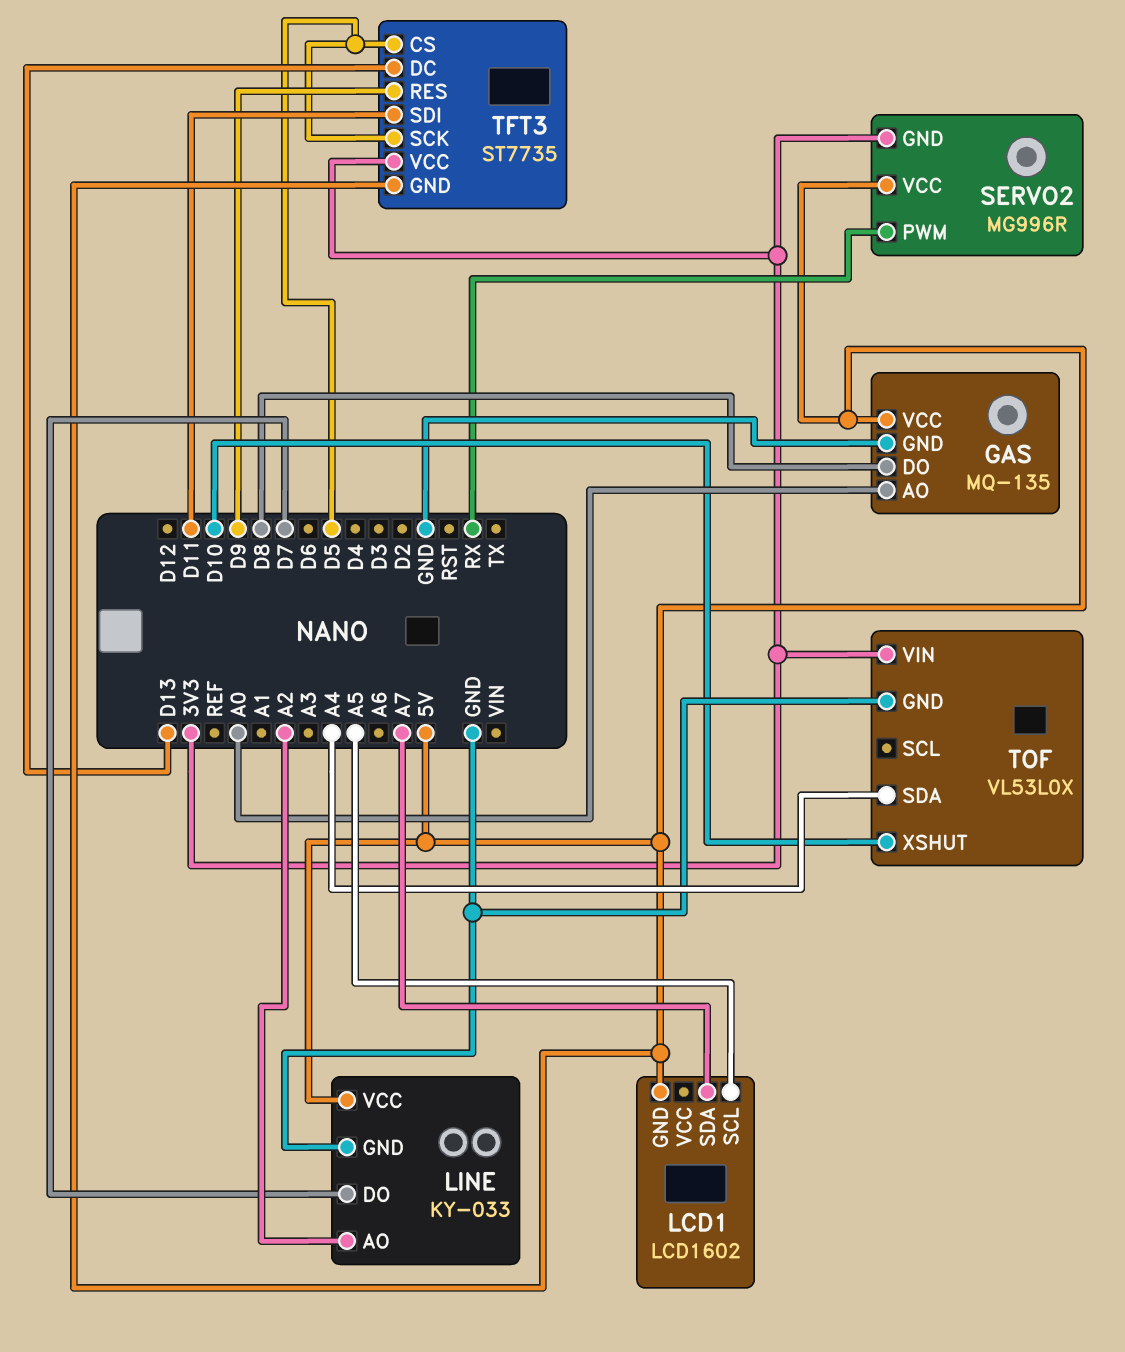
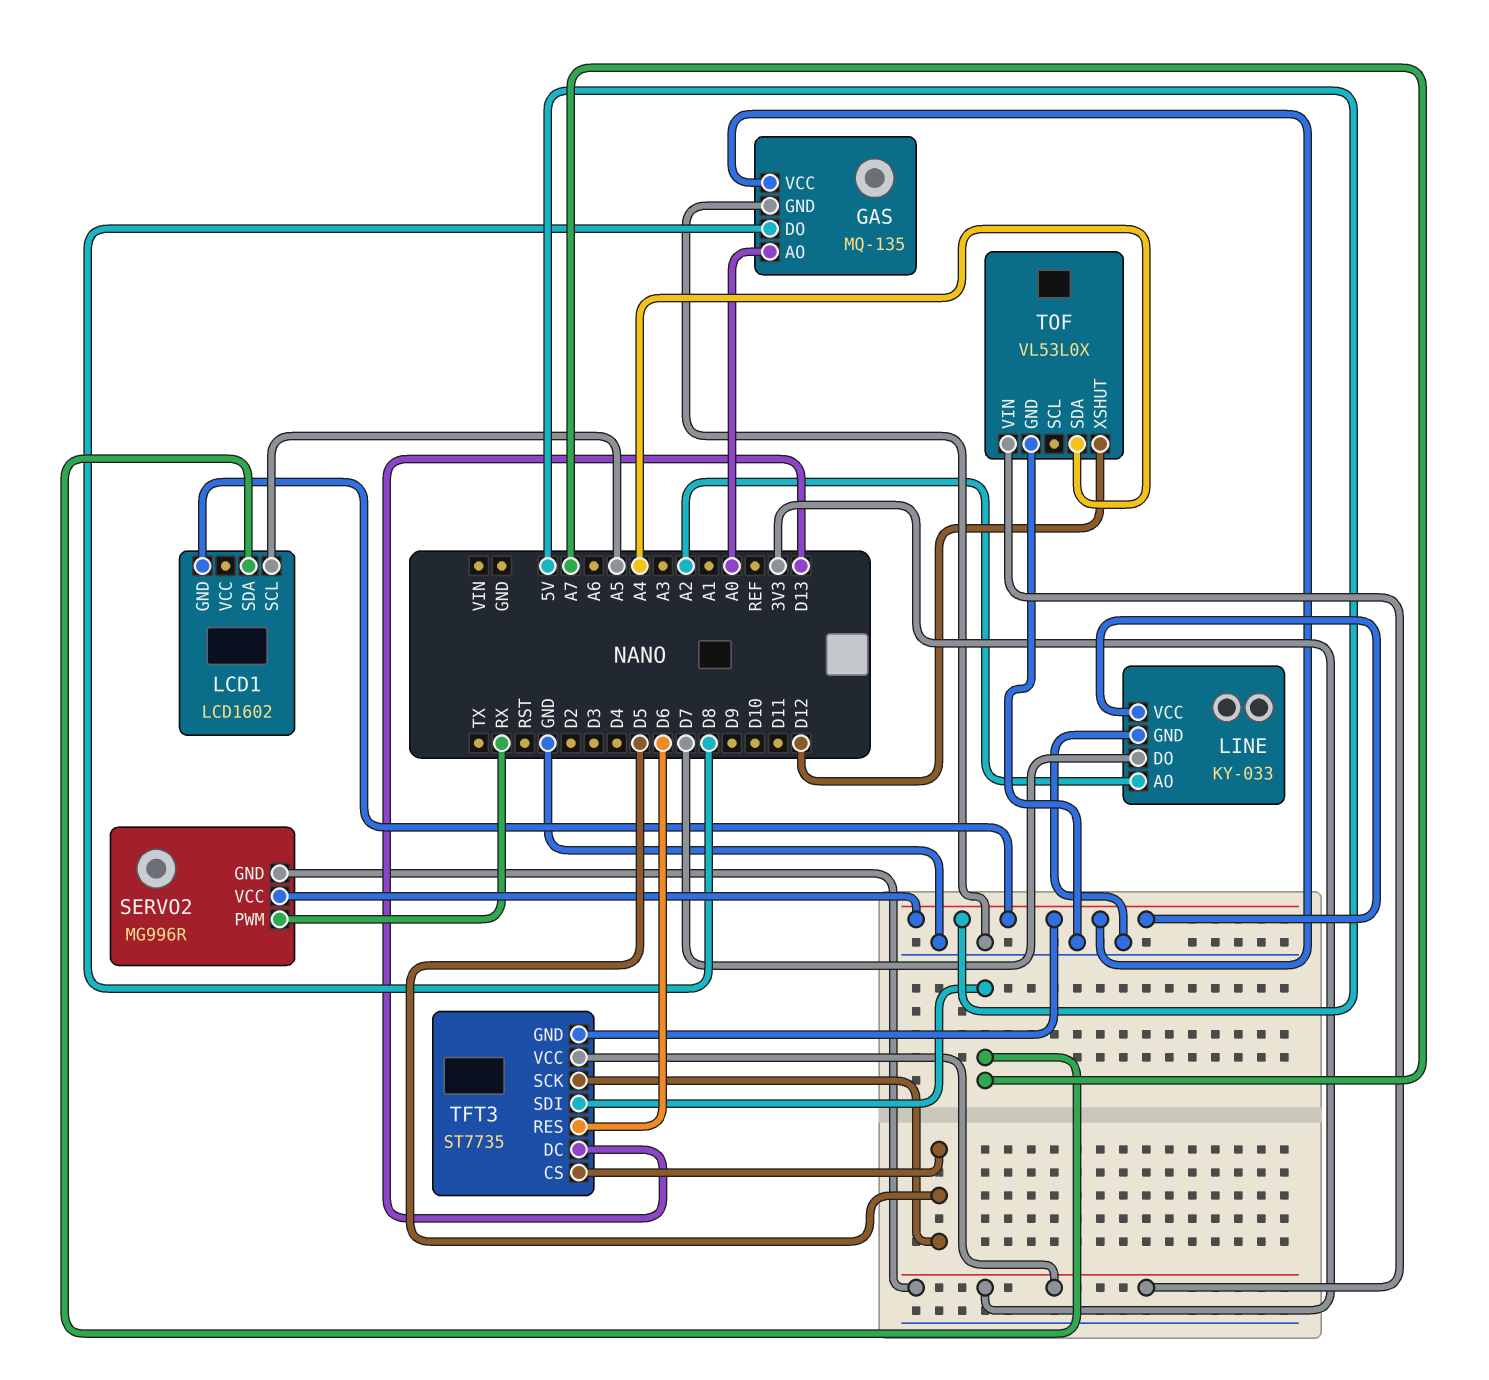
TFT3 pin RES: D9 -> D6
TFT3 pin SDI: D11 -> A7
TOF pin XSHUT: D10 -> D12

